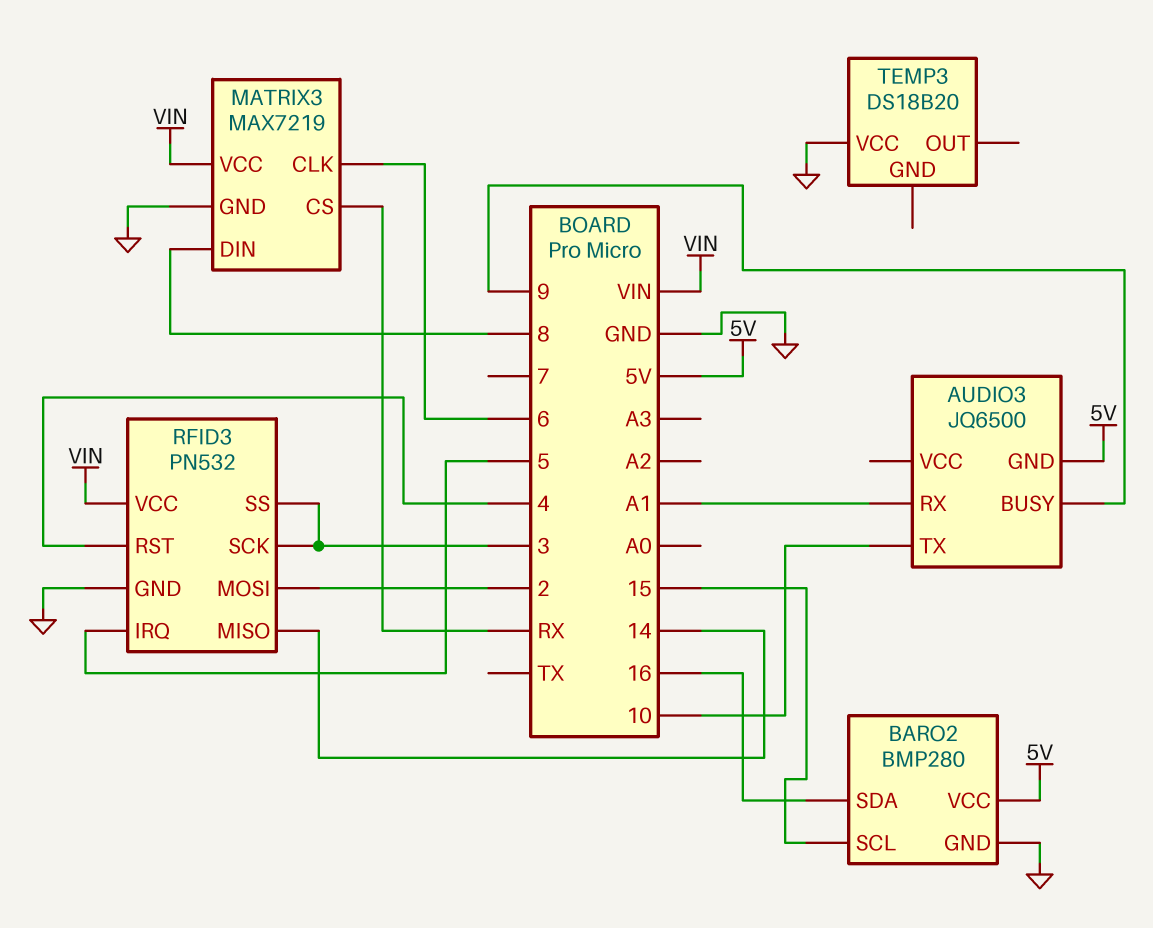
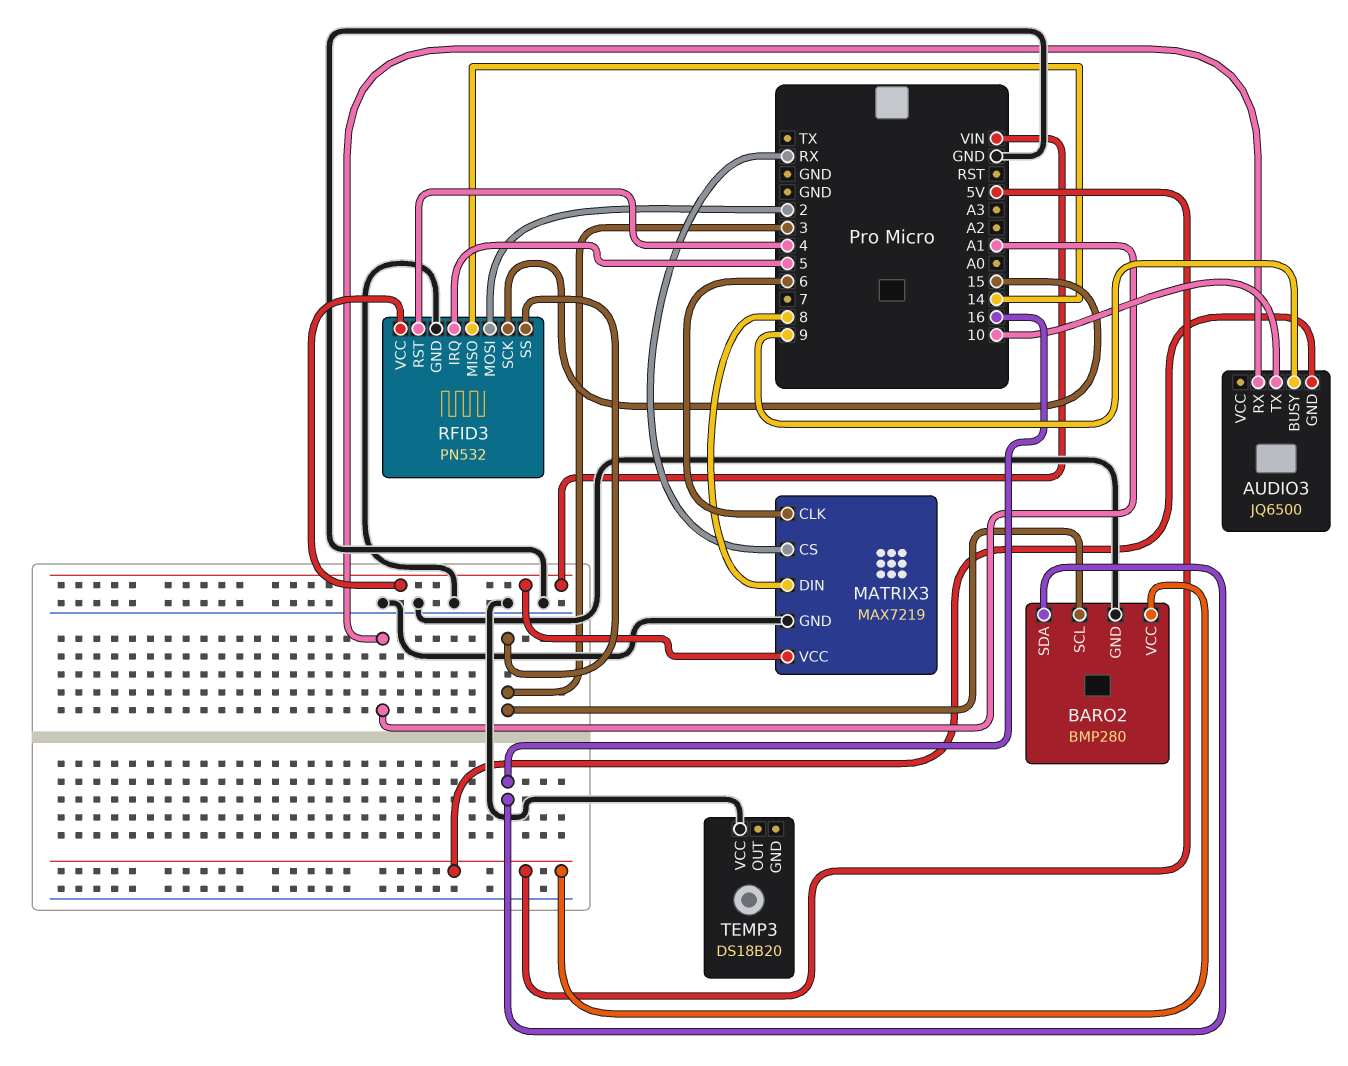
BARO2 pin SCL: 15 -> 3
RFID3 pin SCK: 3 -> 15

